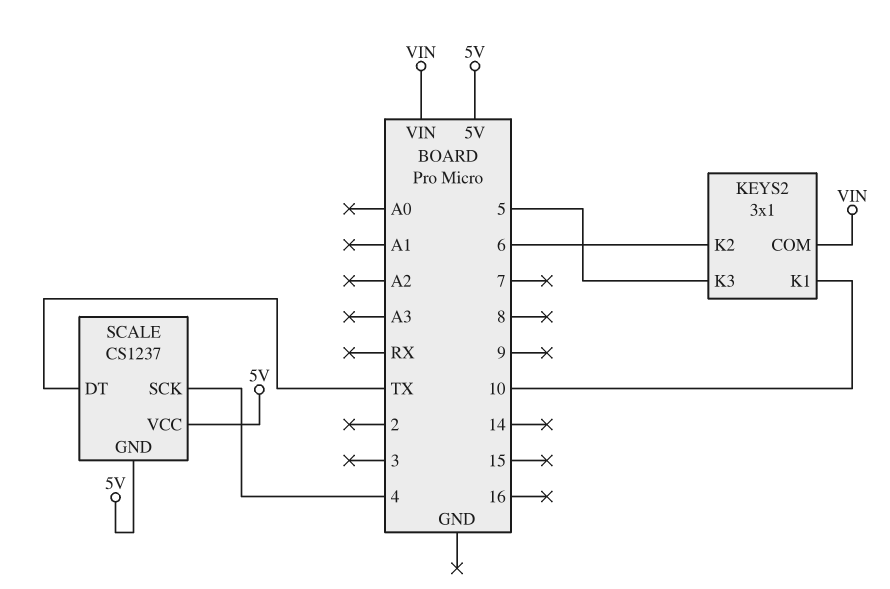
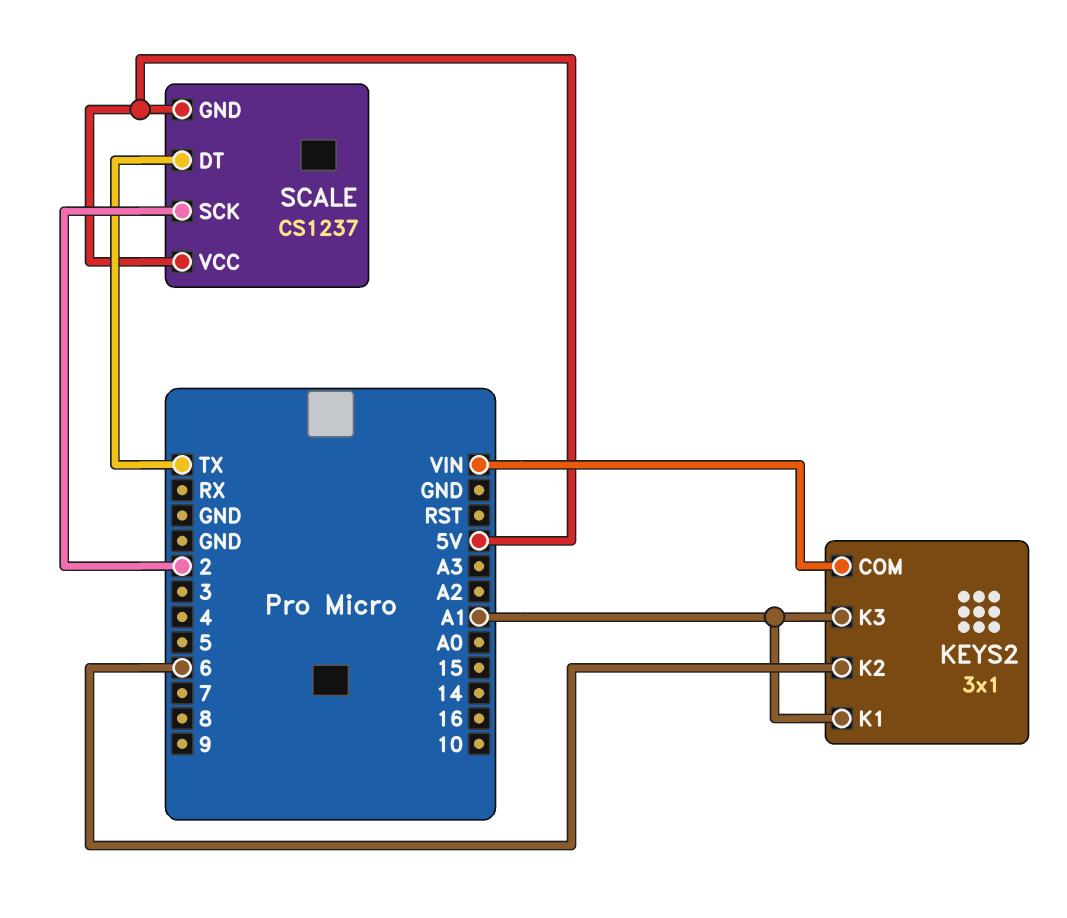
KEYS2 pin K1: 10 -> A1
KEYS2 pin K3: 5 -> A1
SCALE pin SCK: 4 -> 2

